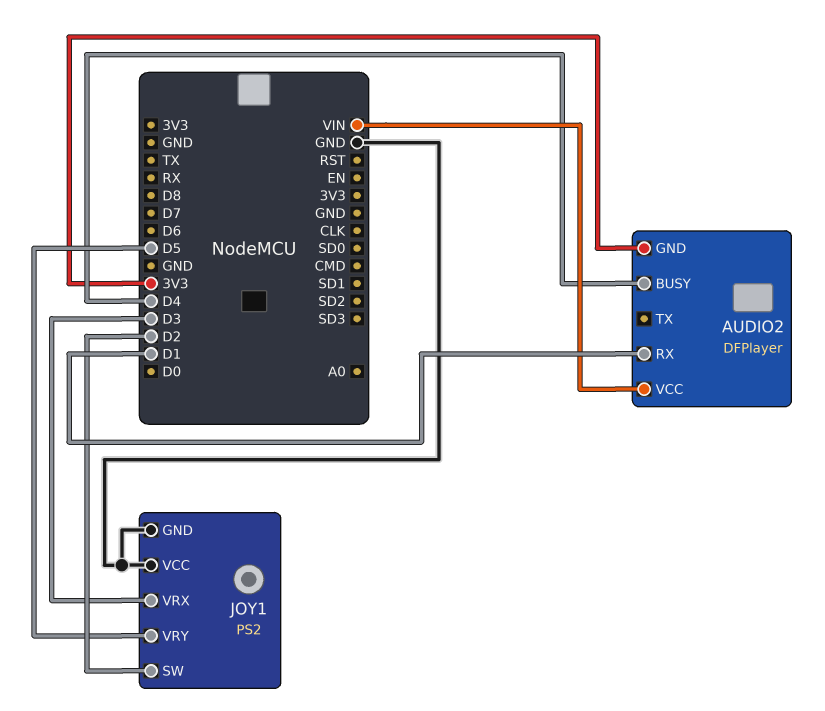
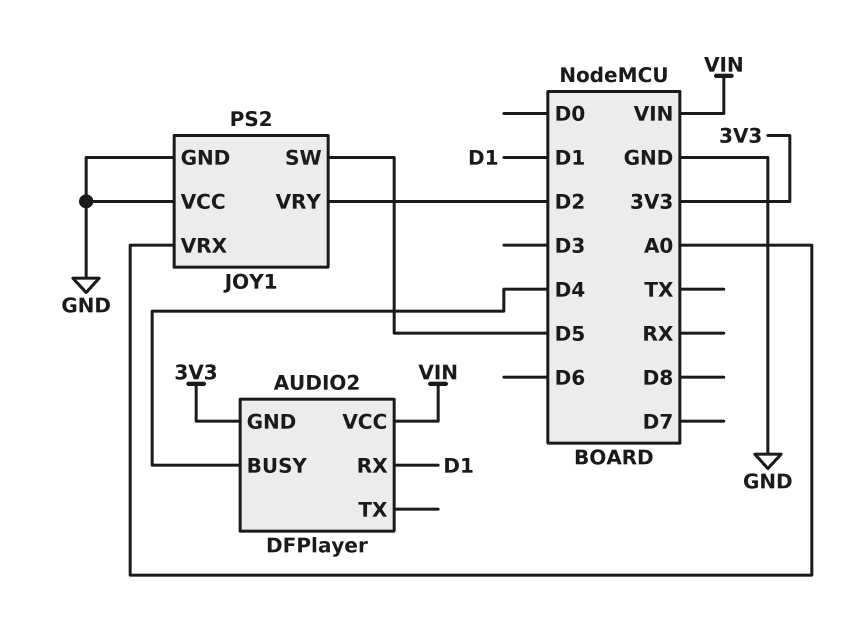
JOY1 pin SW: D2 -> D5
JOY1 pin VRX: D3 -> A0
JOY1 pin VRY: D5 -> D2

